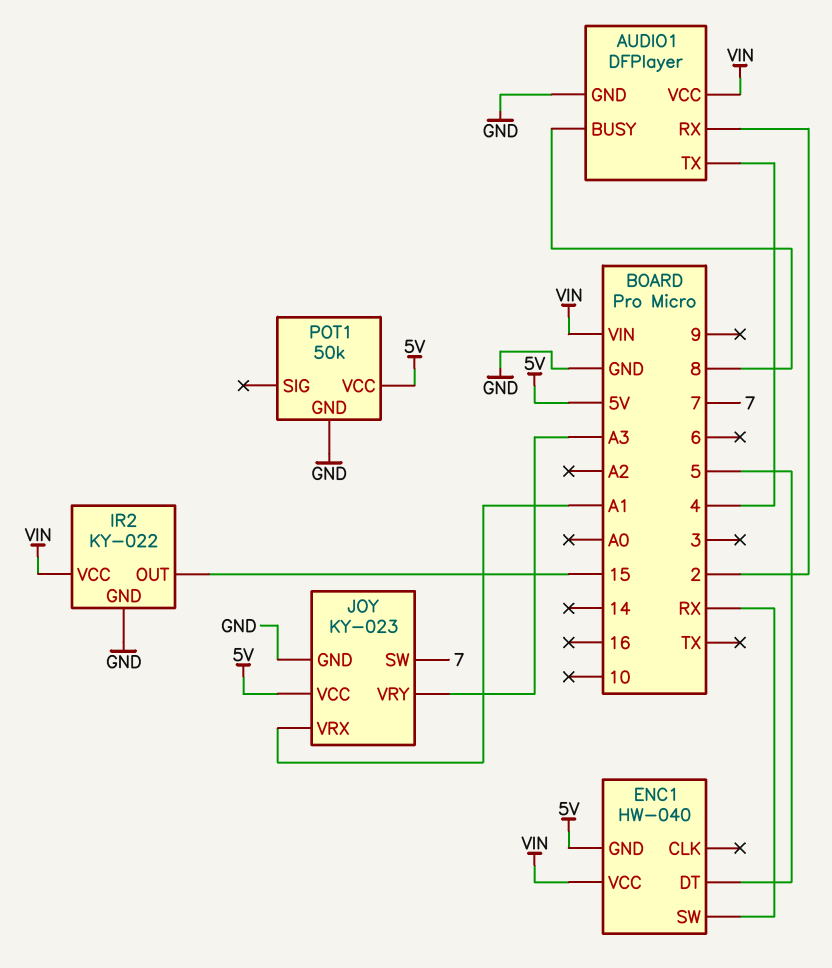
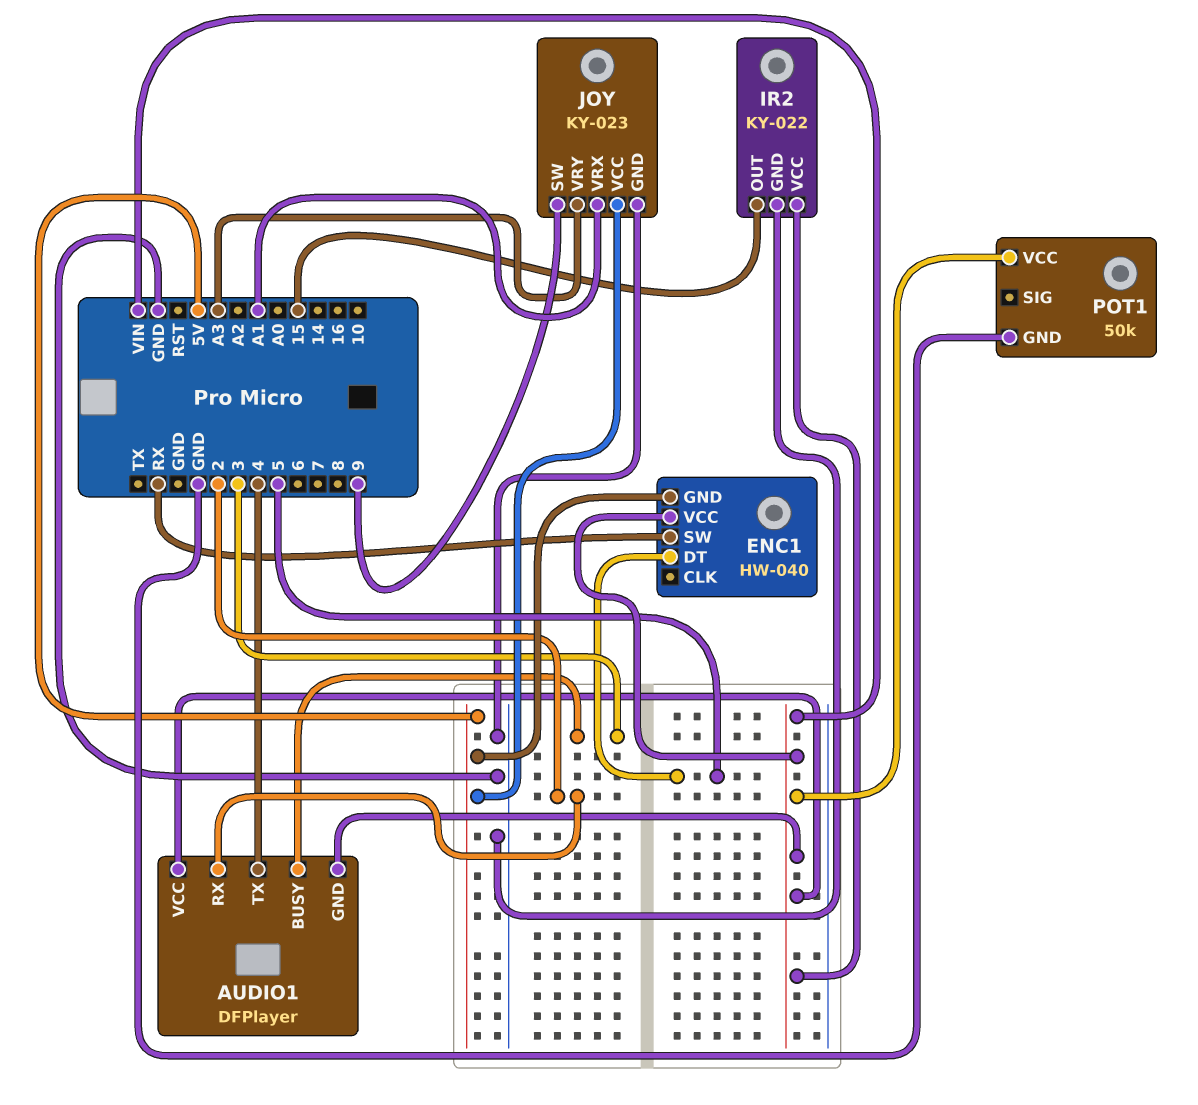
AUDIO1 pin BUSY: 8 -> 3
AUDIO1 pin GND: GND -> VIN
JOY pin SW: 7 -> 9
POT1 pin VCC: 5V -> VIN

